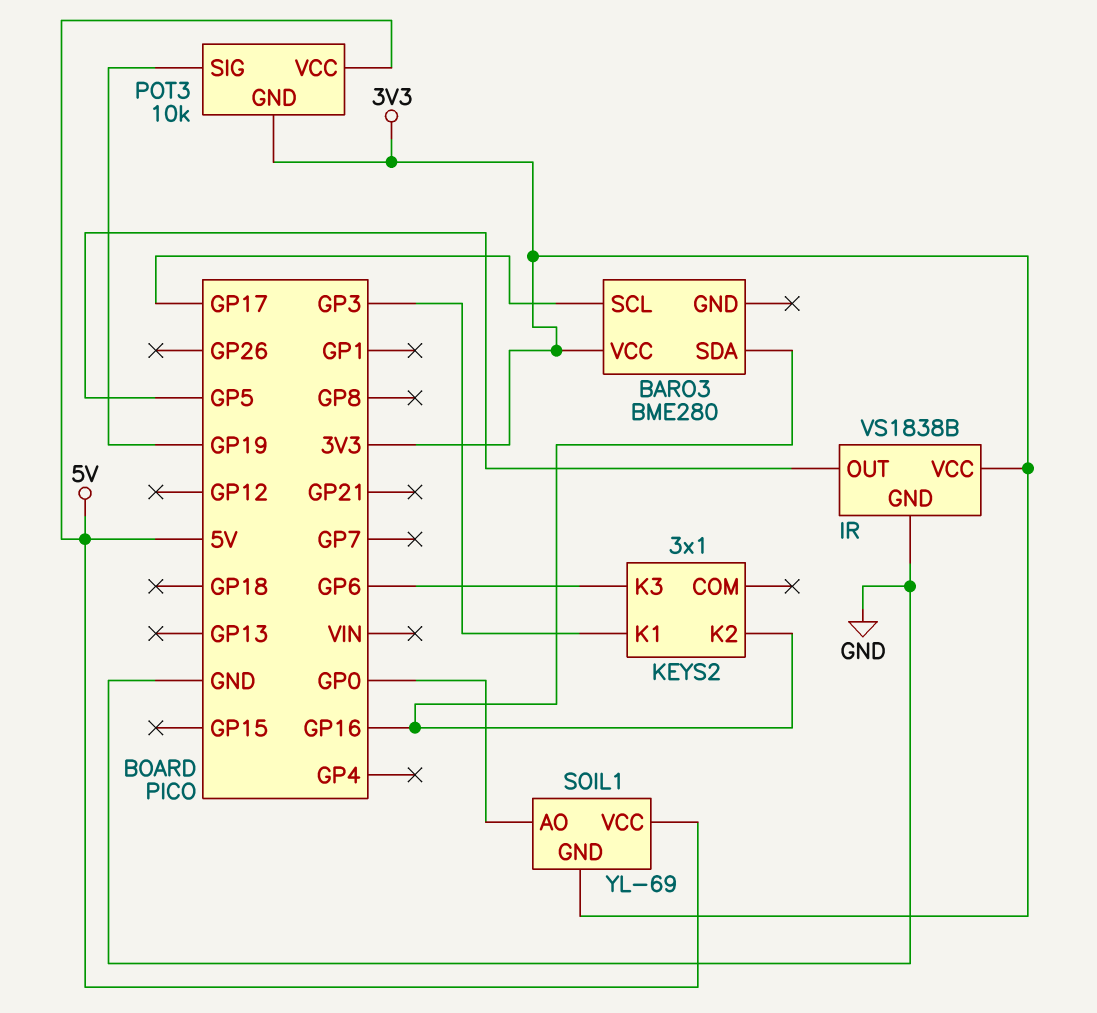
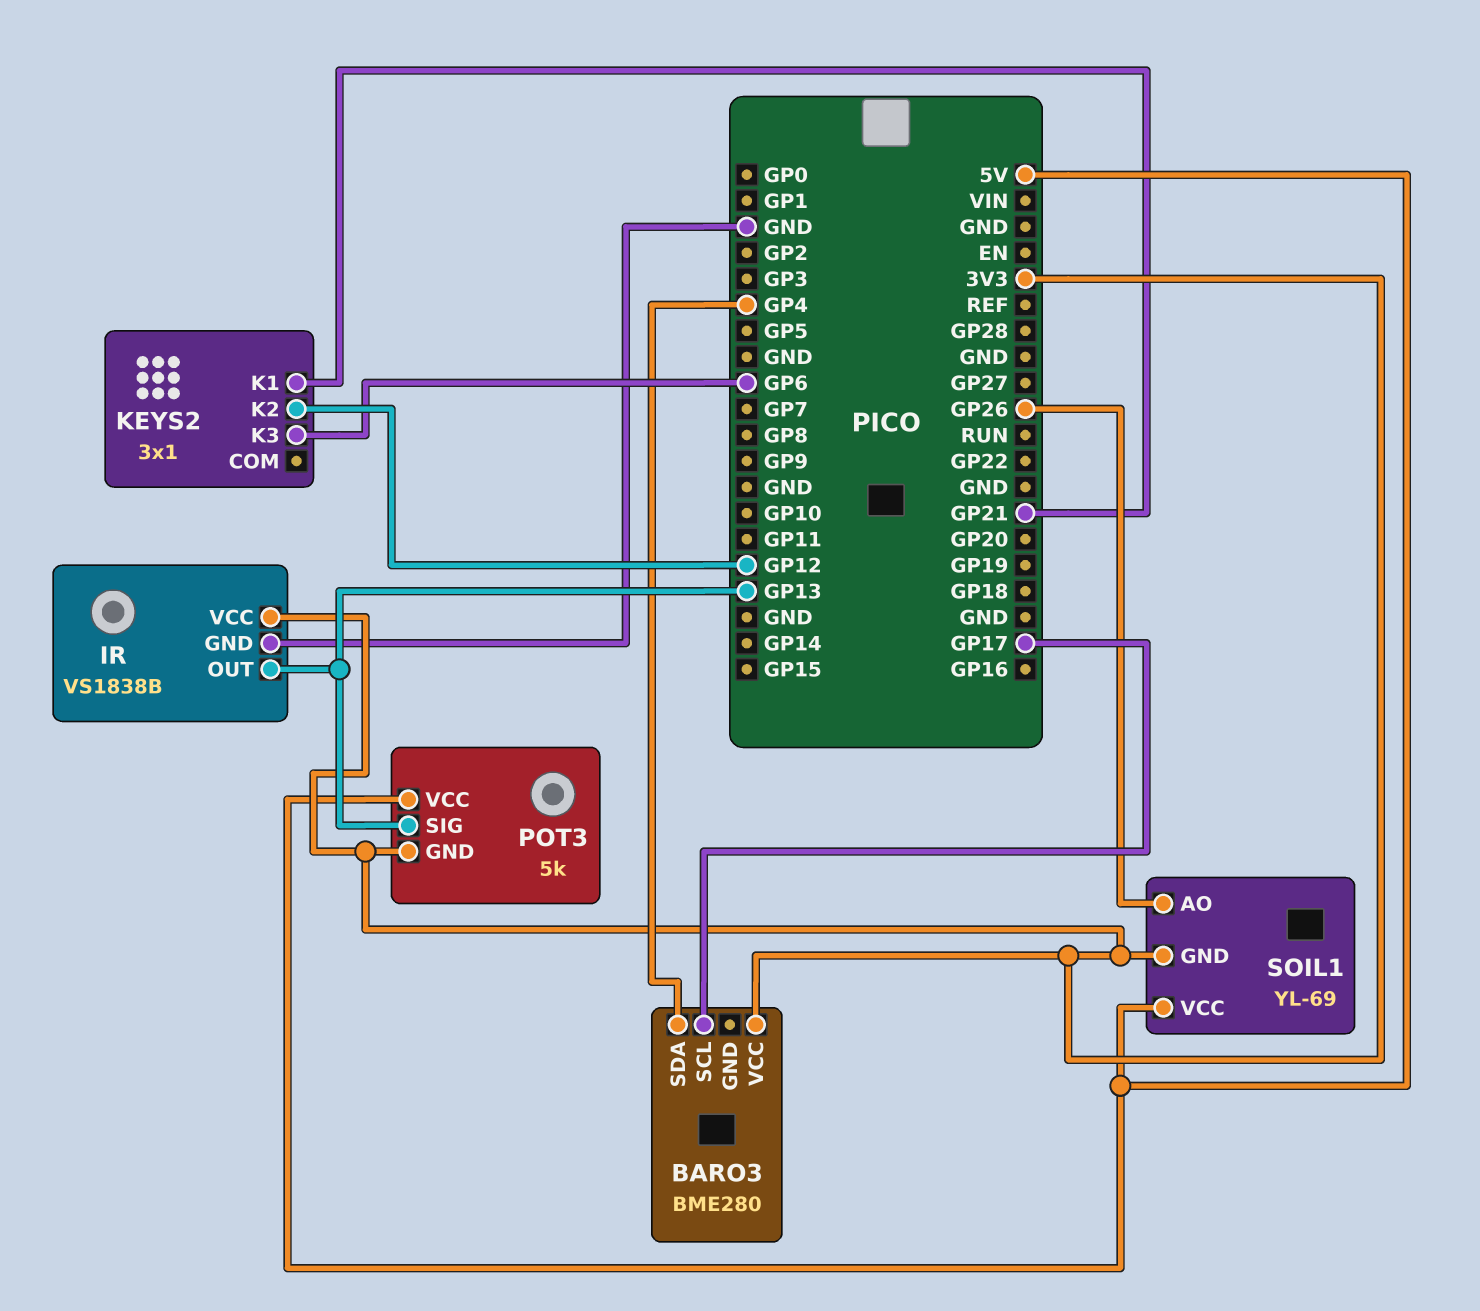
BARO3 pin SDA: GP16 -> GP4
IR pin OUT: GP5 -> GP13
KEYS2 pin K1: GP3 -> GP21
KEYS2 pin K2: GP16 -> GP12
POT3: 10k -> 5k
POT3 pin SIG: GP19 -> GP13
SOIL1 pin AO: GP0 -> GP26

